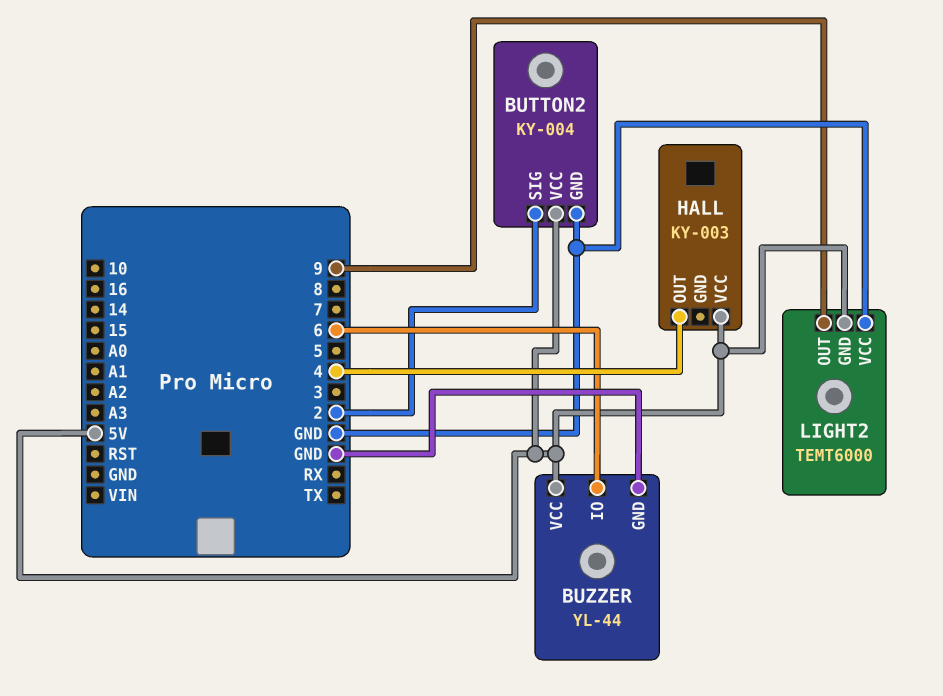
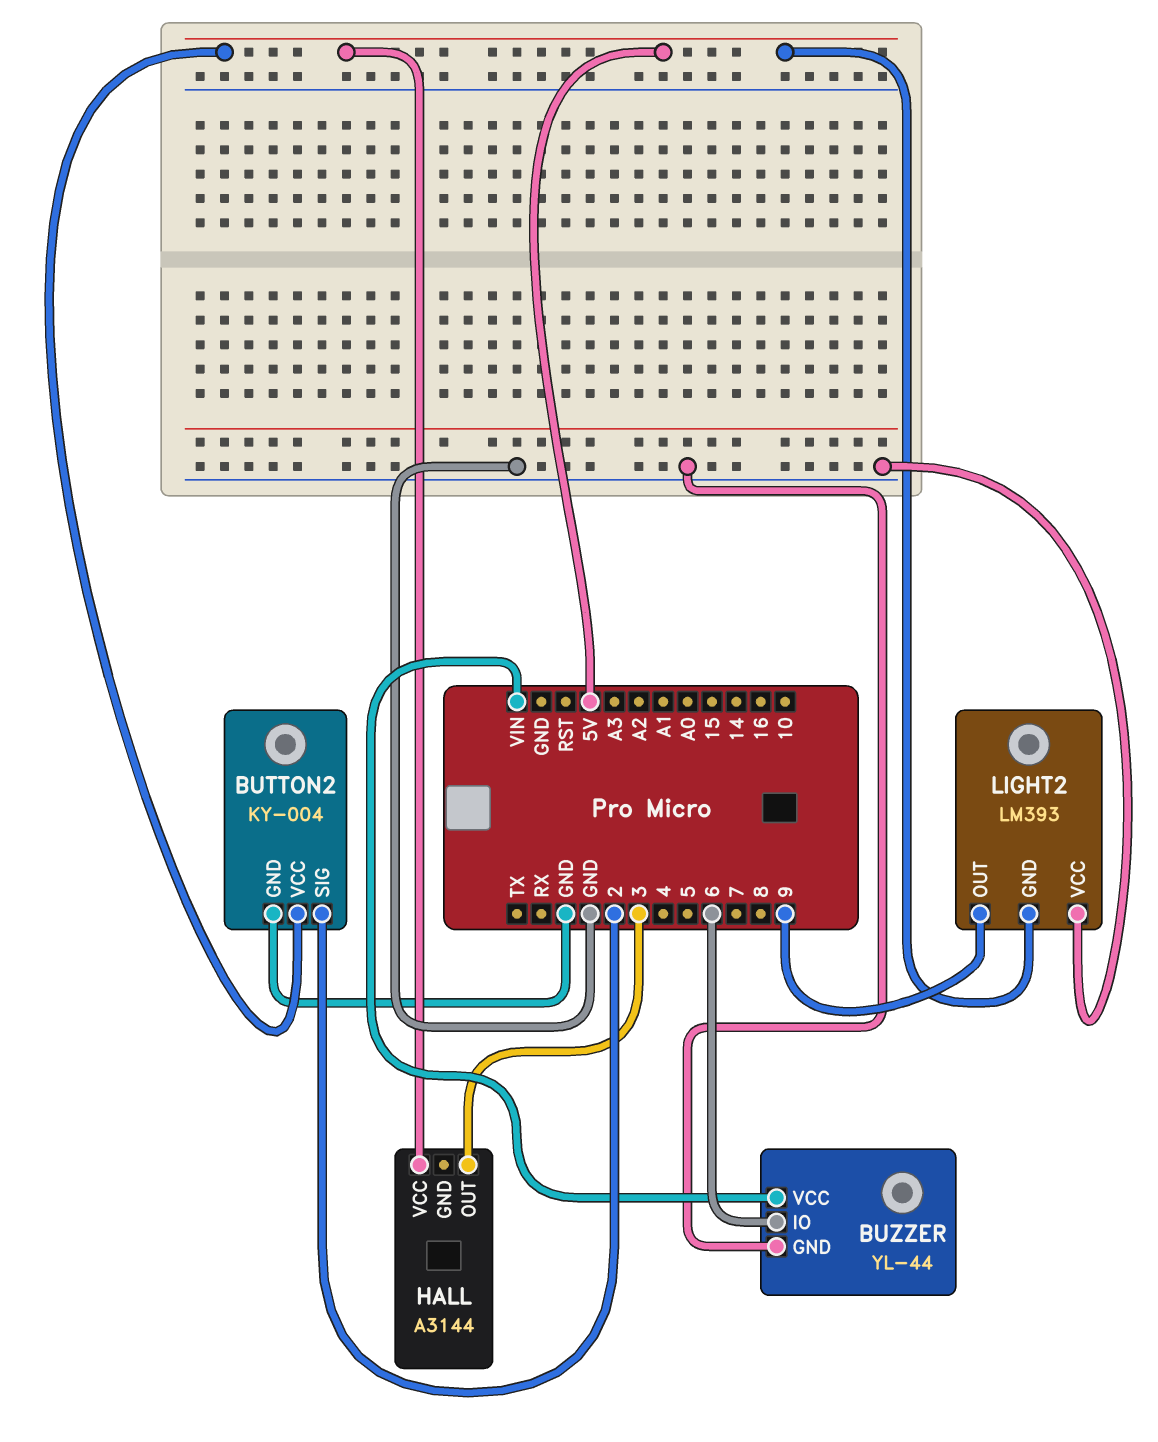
BUZZER pin VCC: 5V -> VIN
HALL: KY-003 -> A3144
HALL pin OUT: 4 -> 3
LIGHT2: TEMT6000 -> LM393

